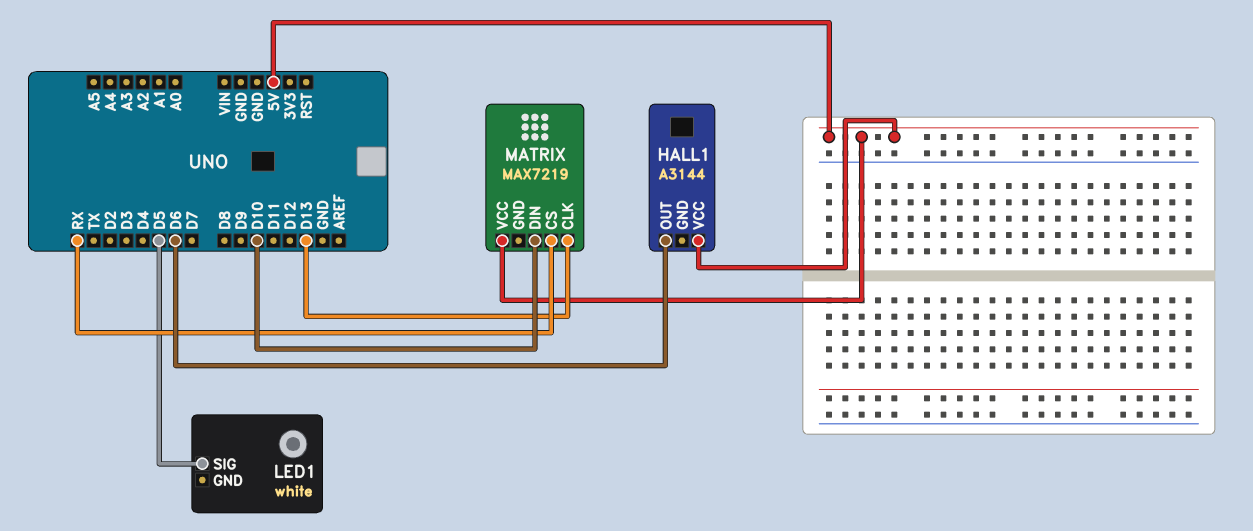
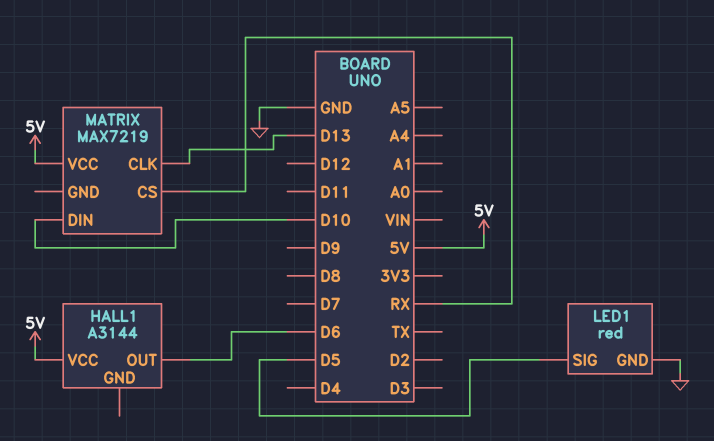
LED1: white -> red
LED1 pin GND: none -> GND

